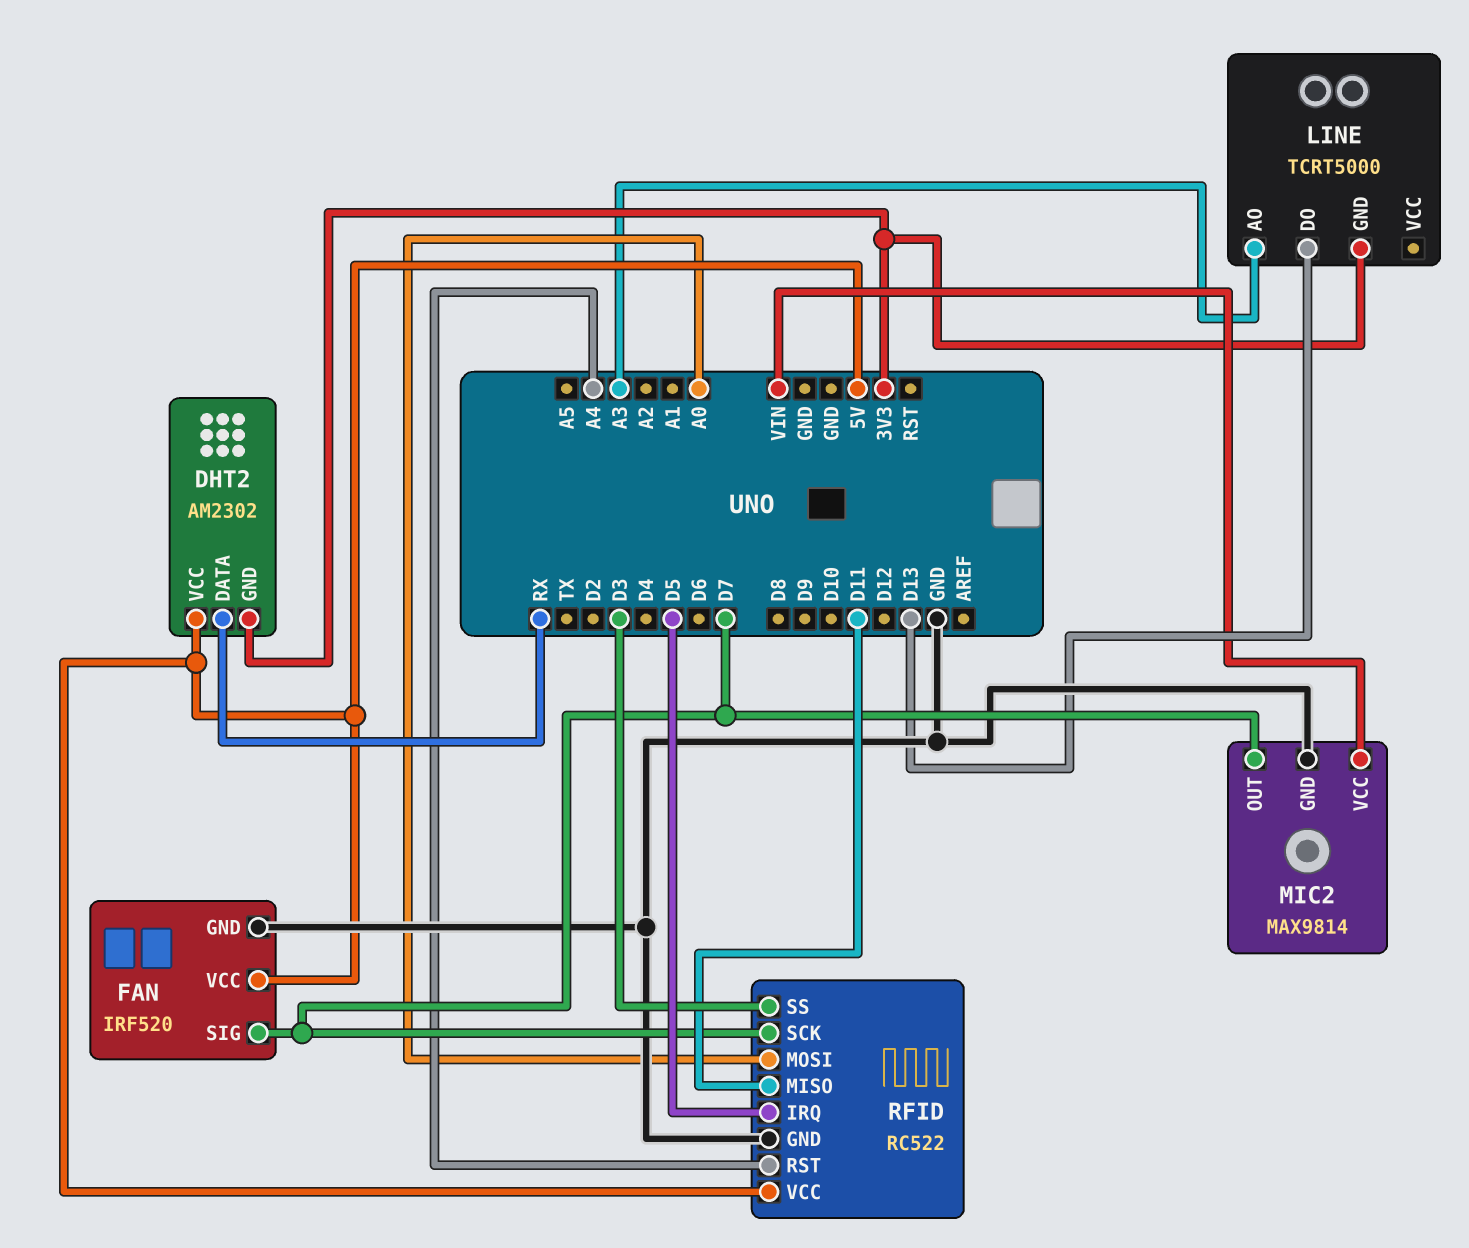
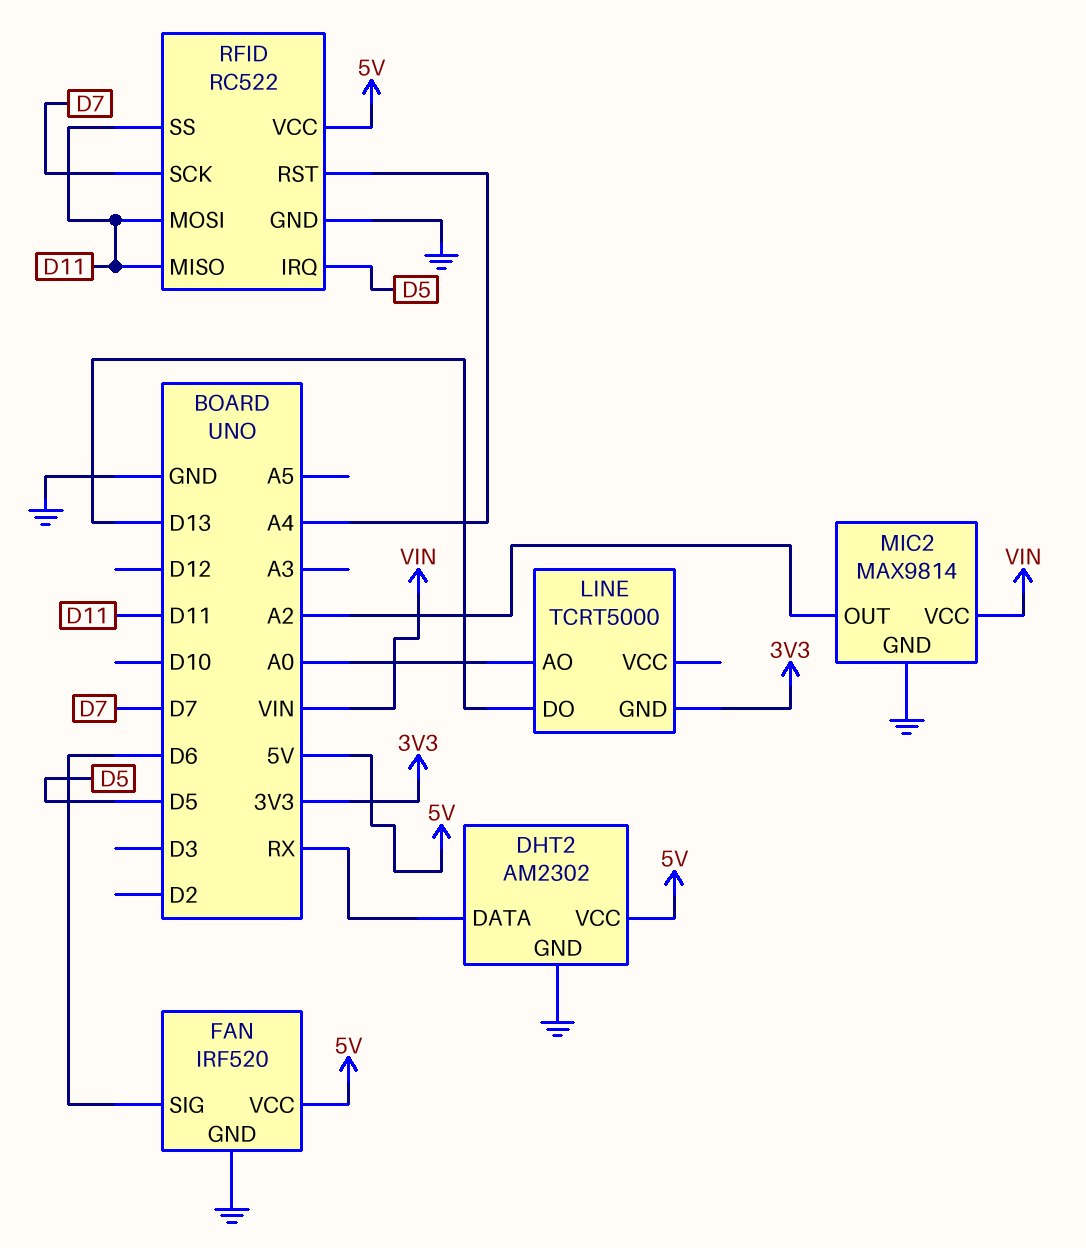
DHT2 pin GND: 3V3 -> GND
FAN pin SIG: D7 -> D6
LINE pin AO: A3 -> A0
MIC2 pin OUT: D7 -> A2
RFID pin MOSI: A0 -> D11
RFID pin SS: D3 -> D11

